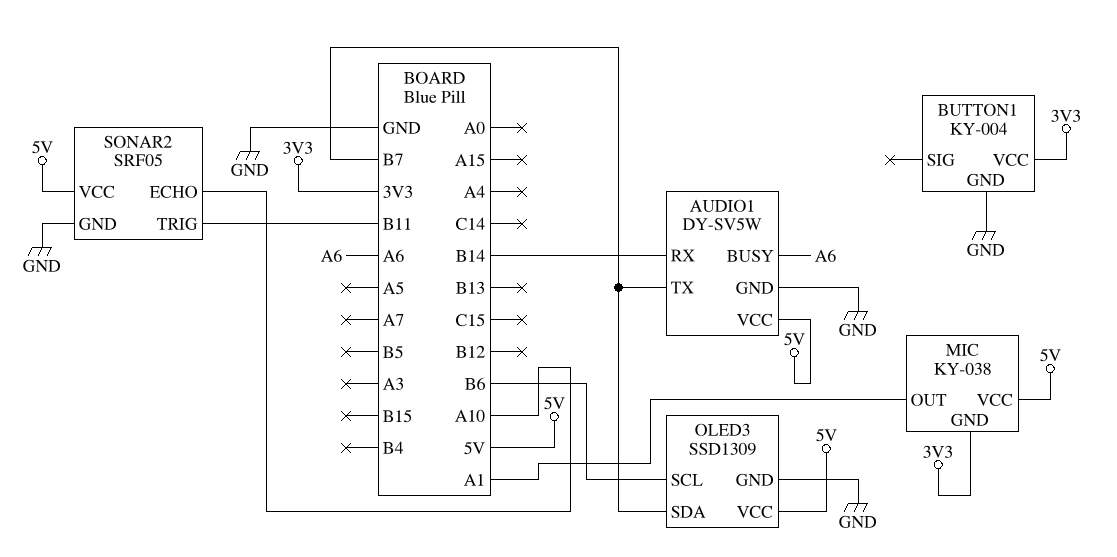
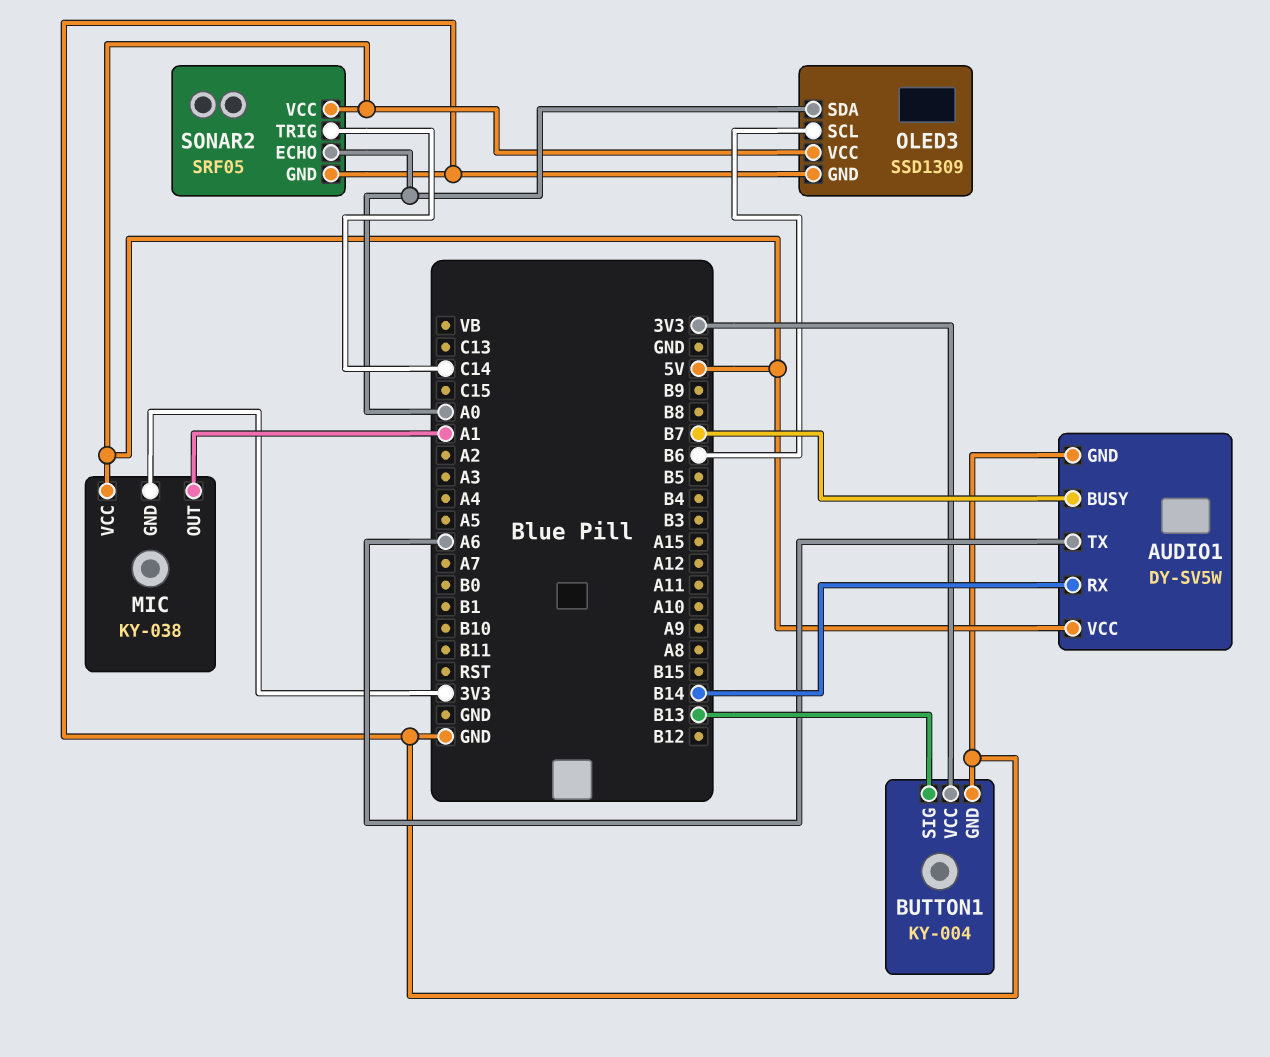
AUDIO1 pin BUSY: A6 -> B7
AUDIO1 pin TX: B7 -> A6
BUTTON1 pin SIG: none -> B13
OLED3 pin SDA: B7 -> A0
SONAR2 pin ECHO: A10 -> A0
SONAR2 pin TRIG: B11 -> C14

